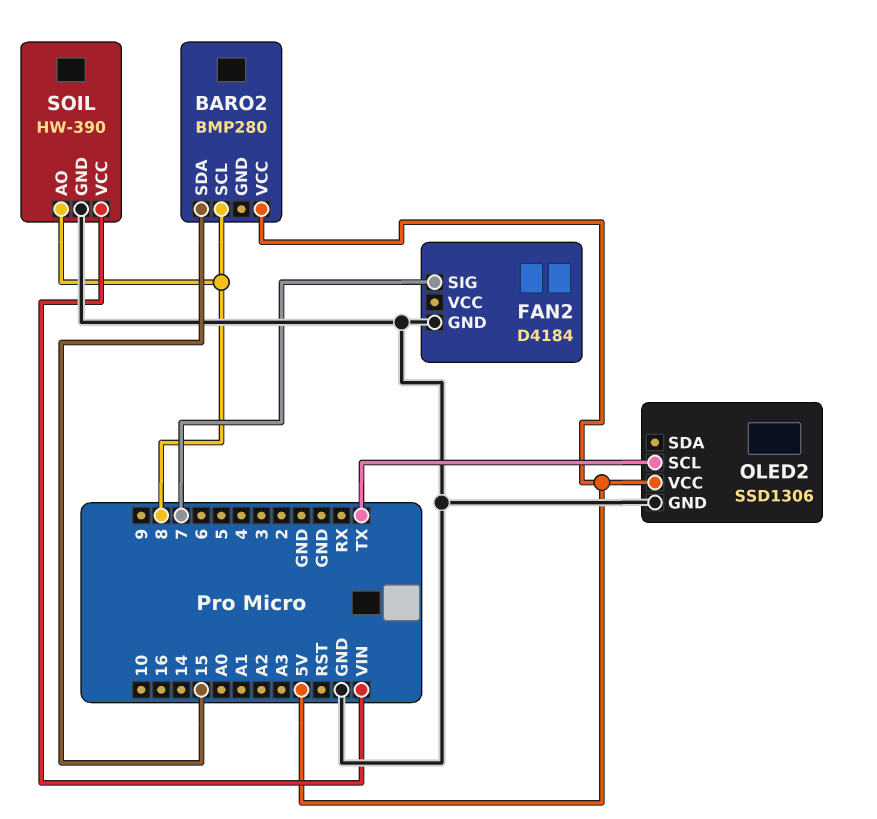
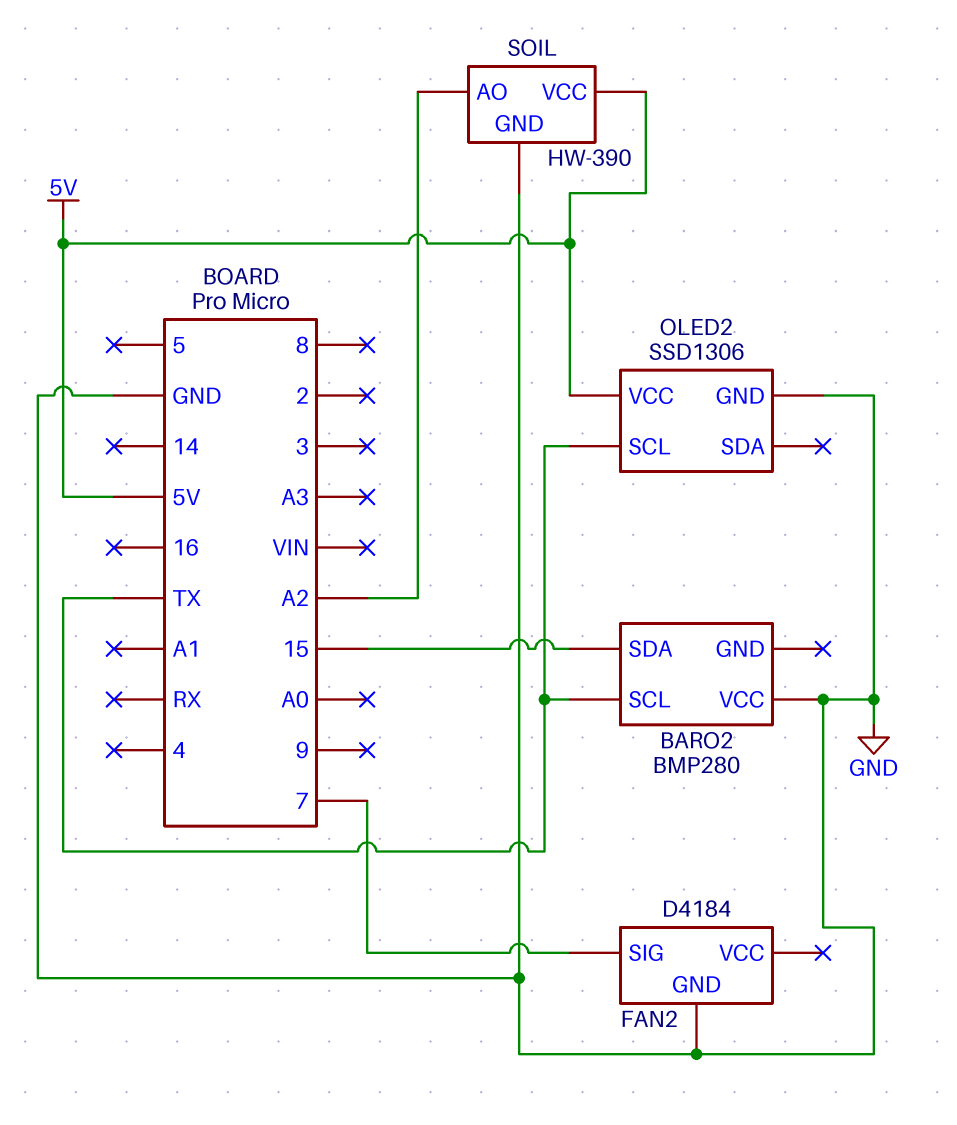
BARO2 pin SCL: 8 -> TX
BARO2 pin VCC: 5V -> GND
SOIL pin AO: 8 -> A2
SOIL pin VCC: VIN -> 5V

